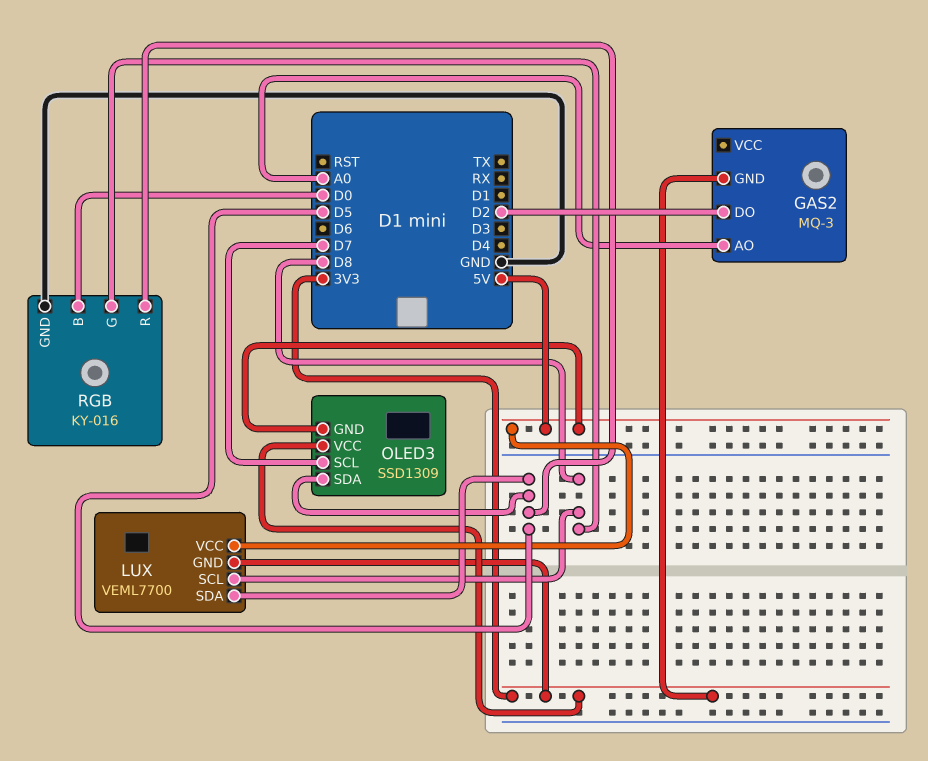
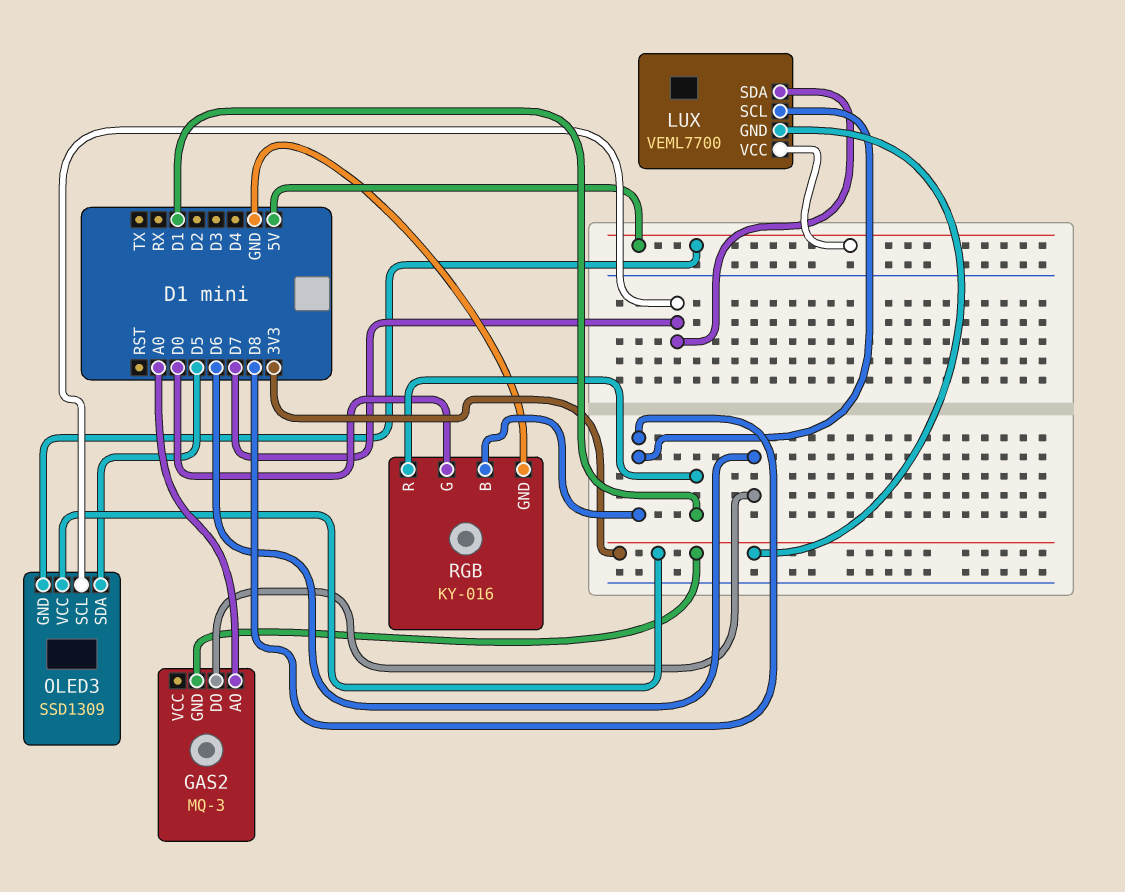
GAS2 pin DO: D2 -> D6
LUX pin SDA: D5 -> D7
RGB pin B: D0 -> D8
RGB pin G: D8 -> D0
RGB pin R: D5 -> D1

